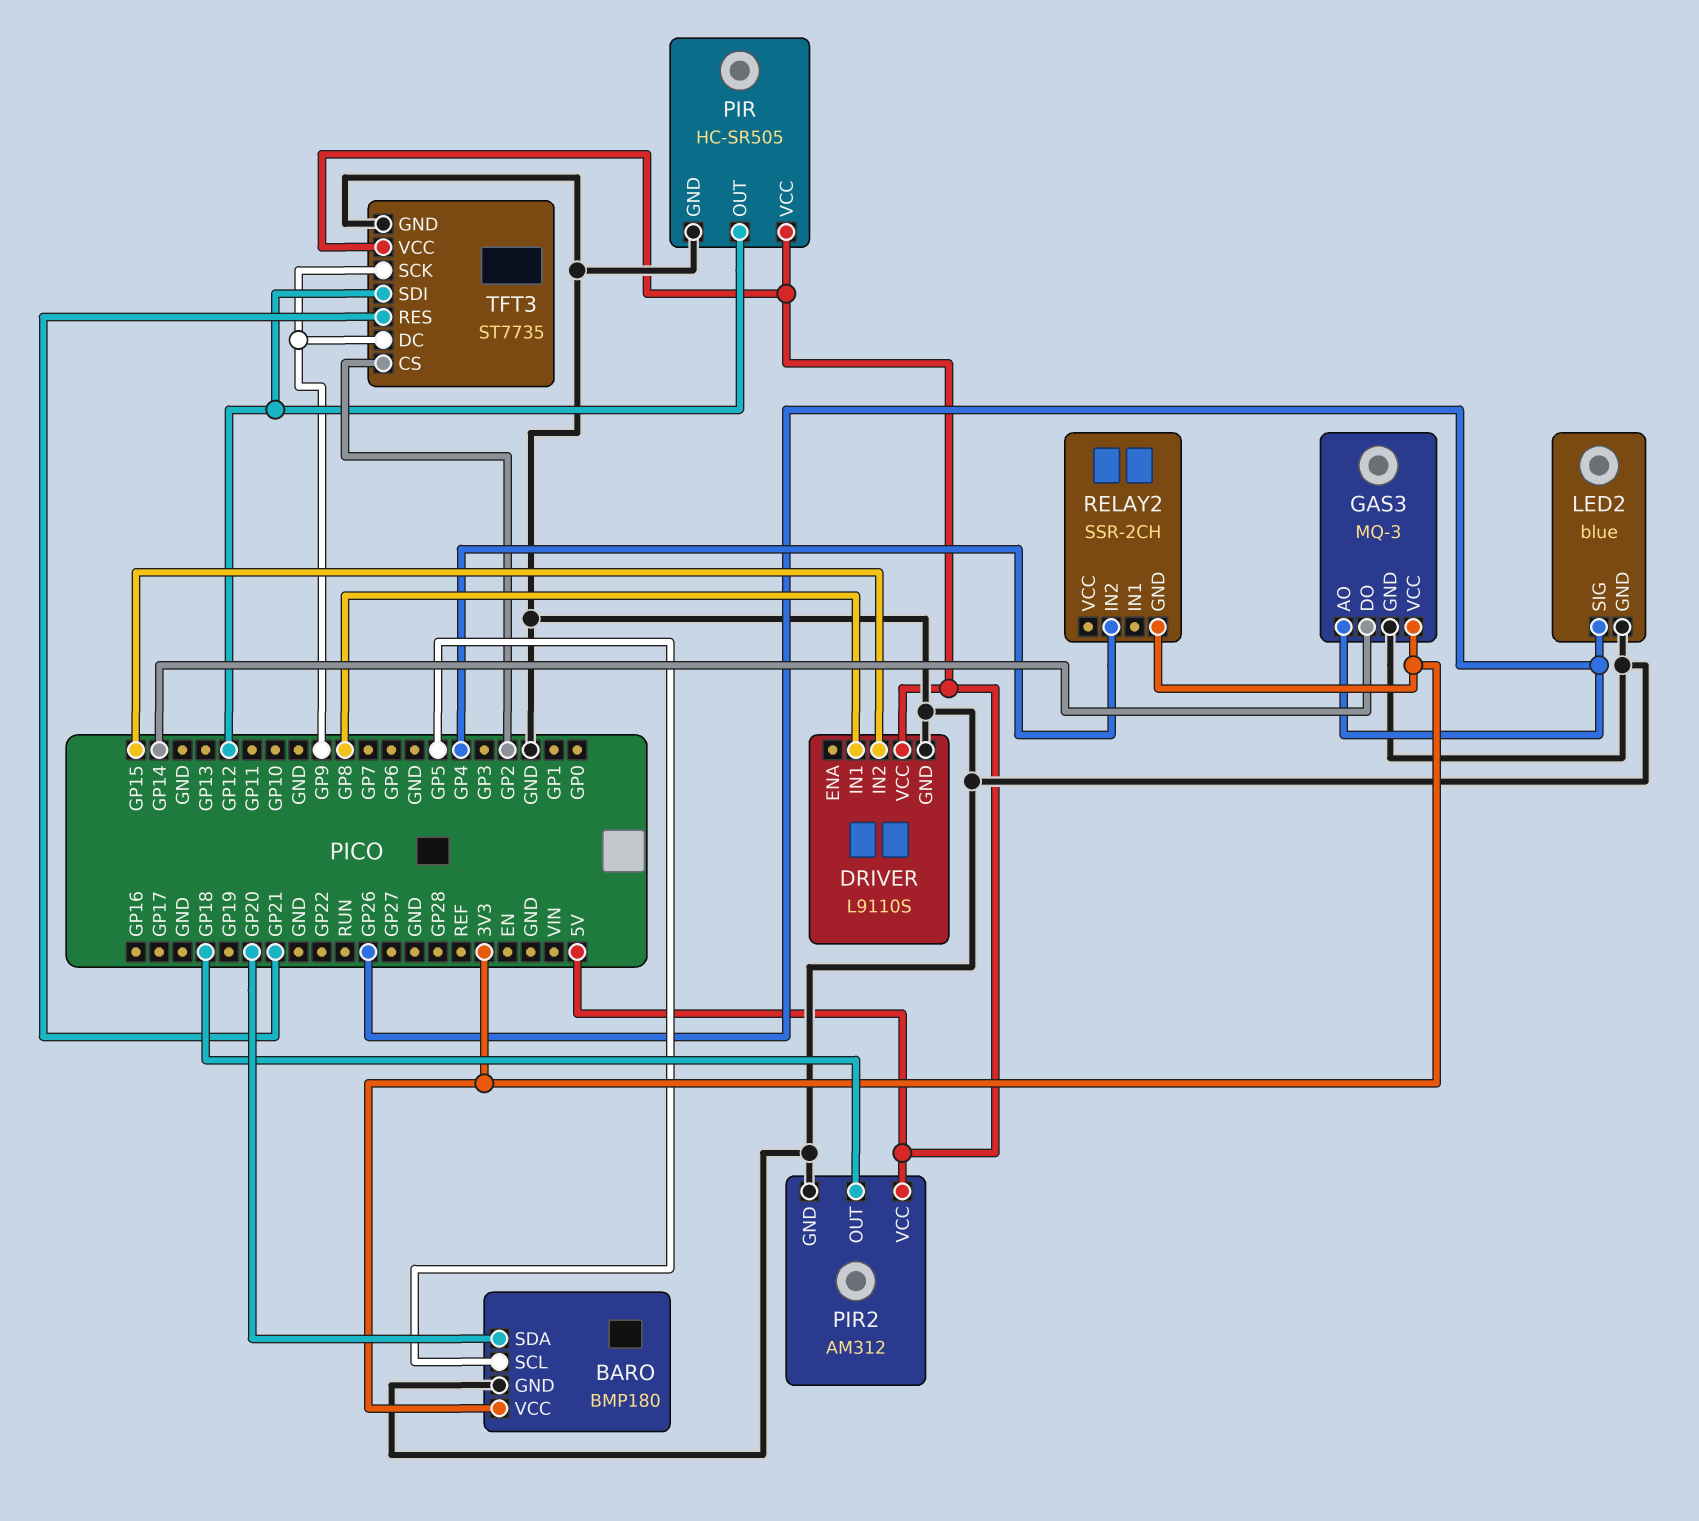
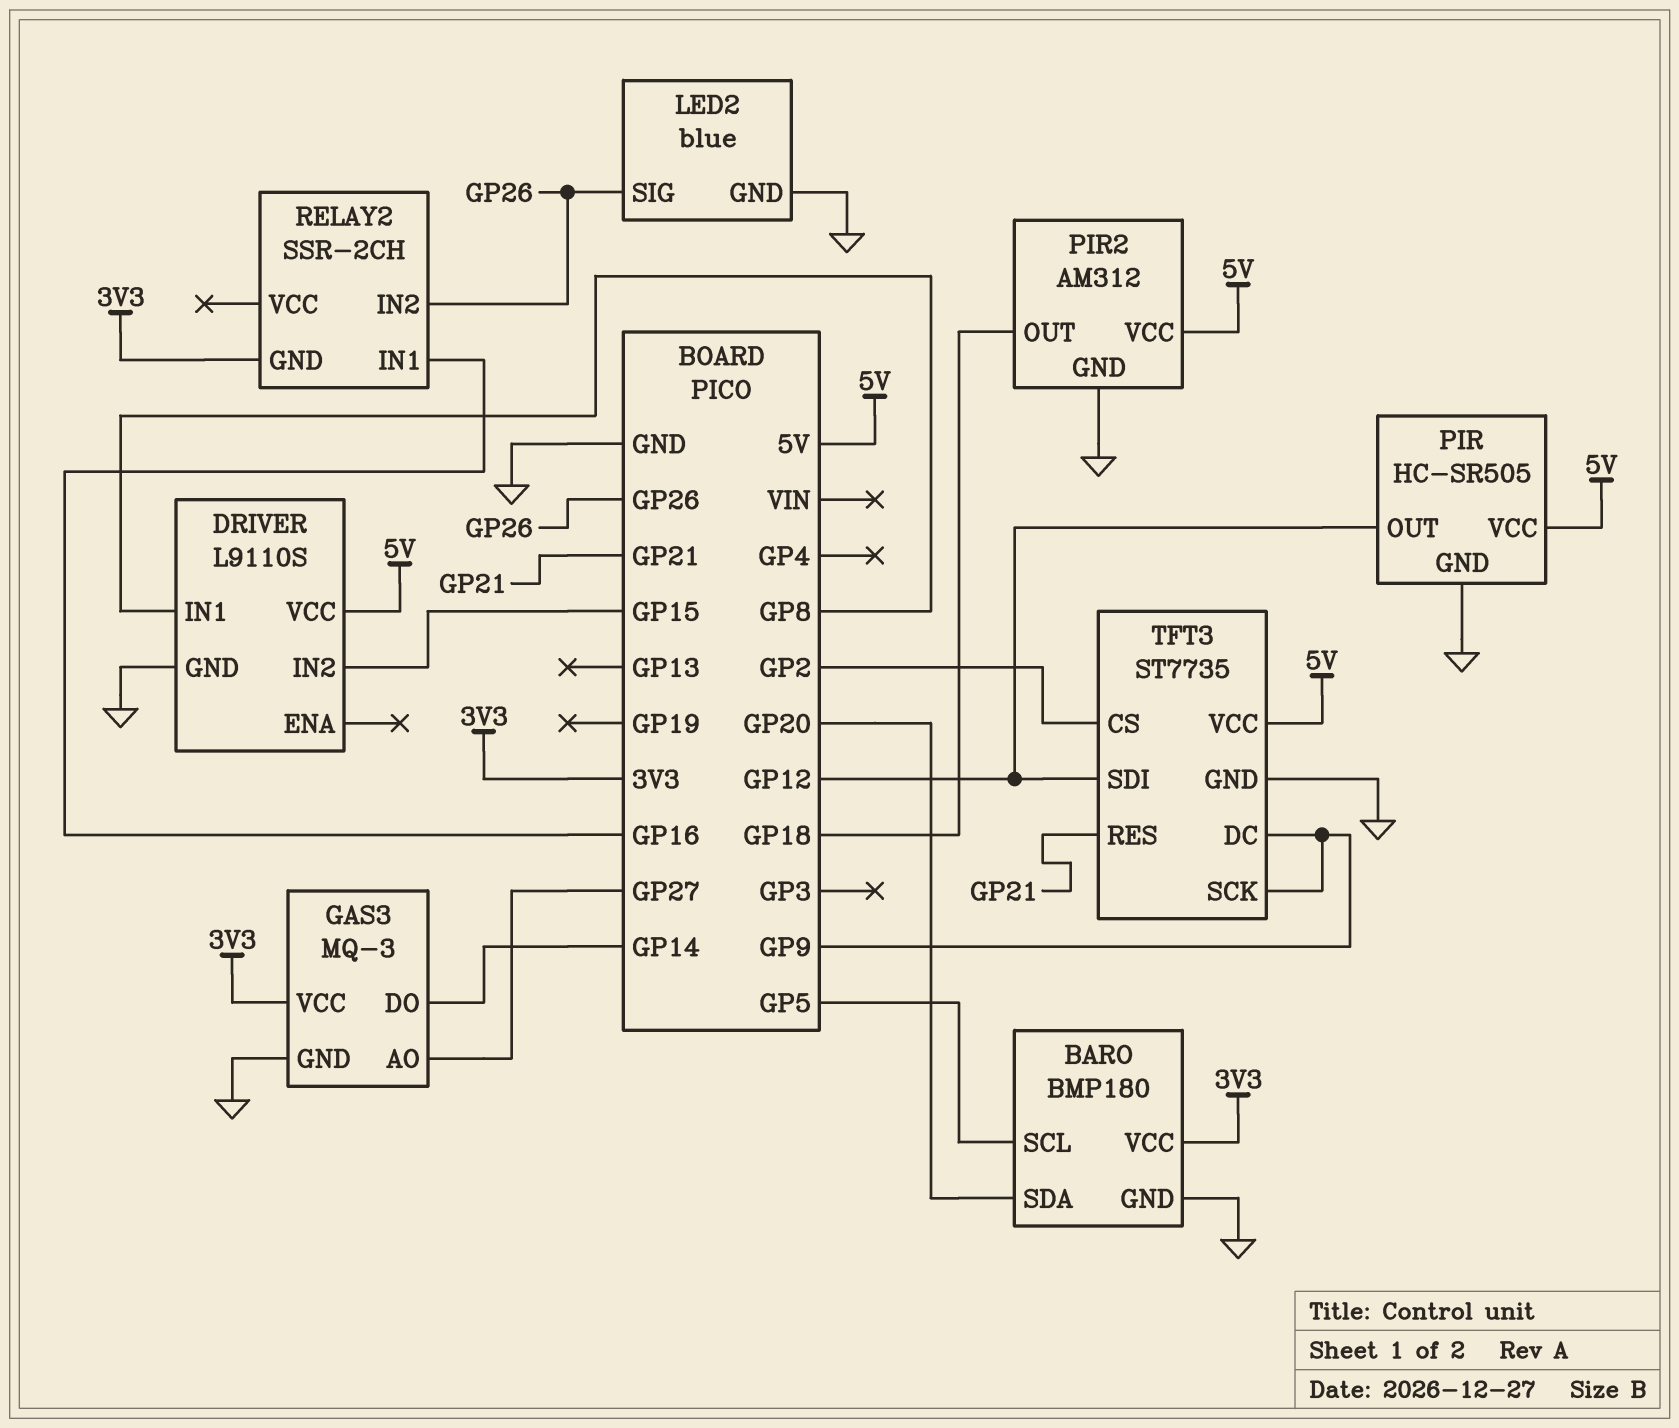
GAS3 pin AO: GP26 -> GP27
RELAY2 pin IN1: none -> GP16
RELAY2 pin IN2: GP4 -> GP26

